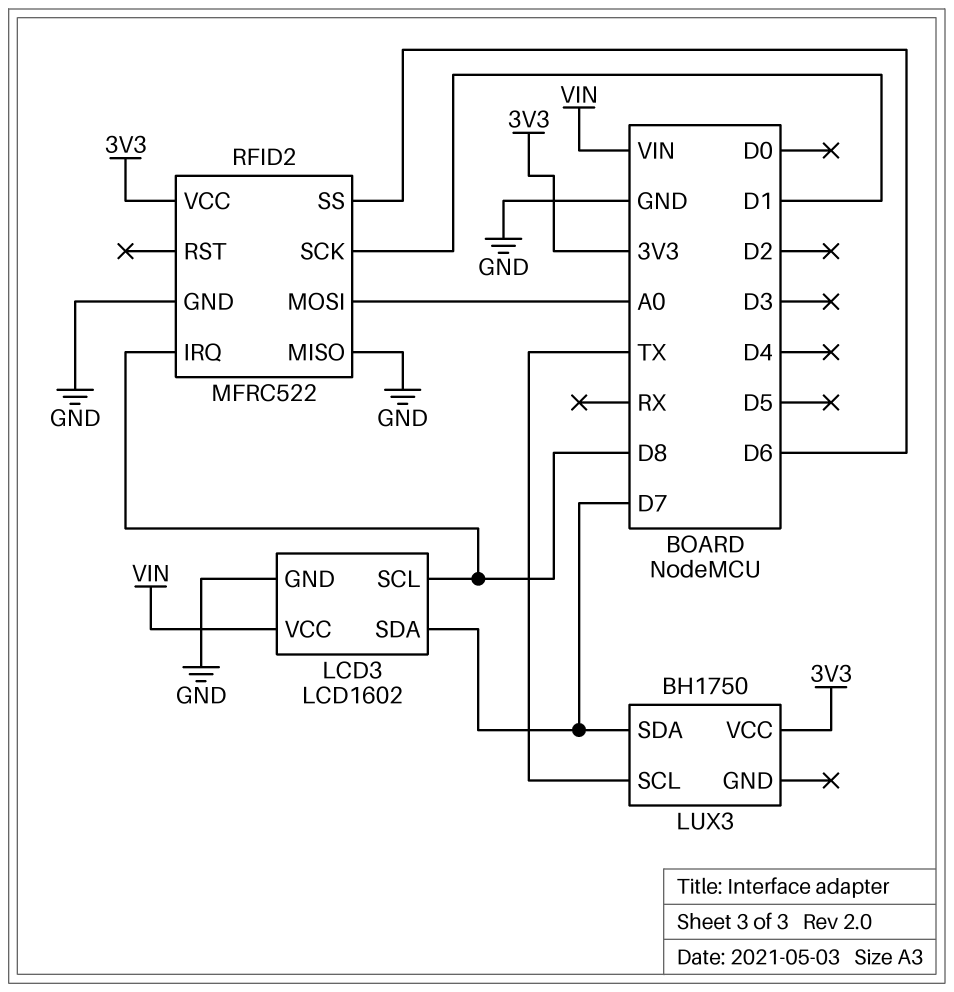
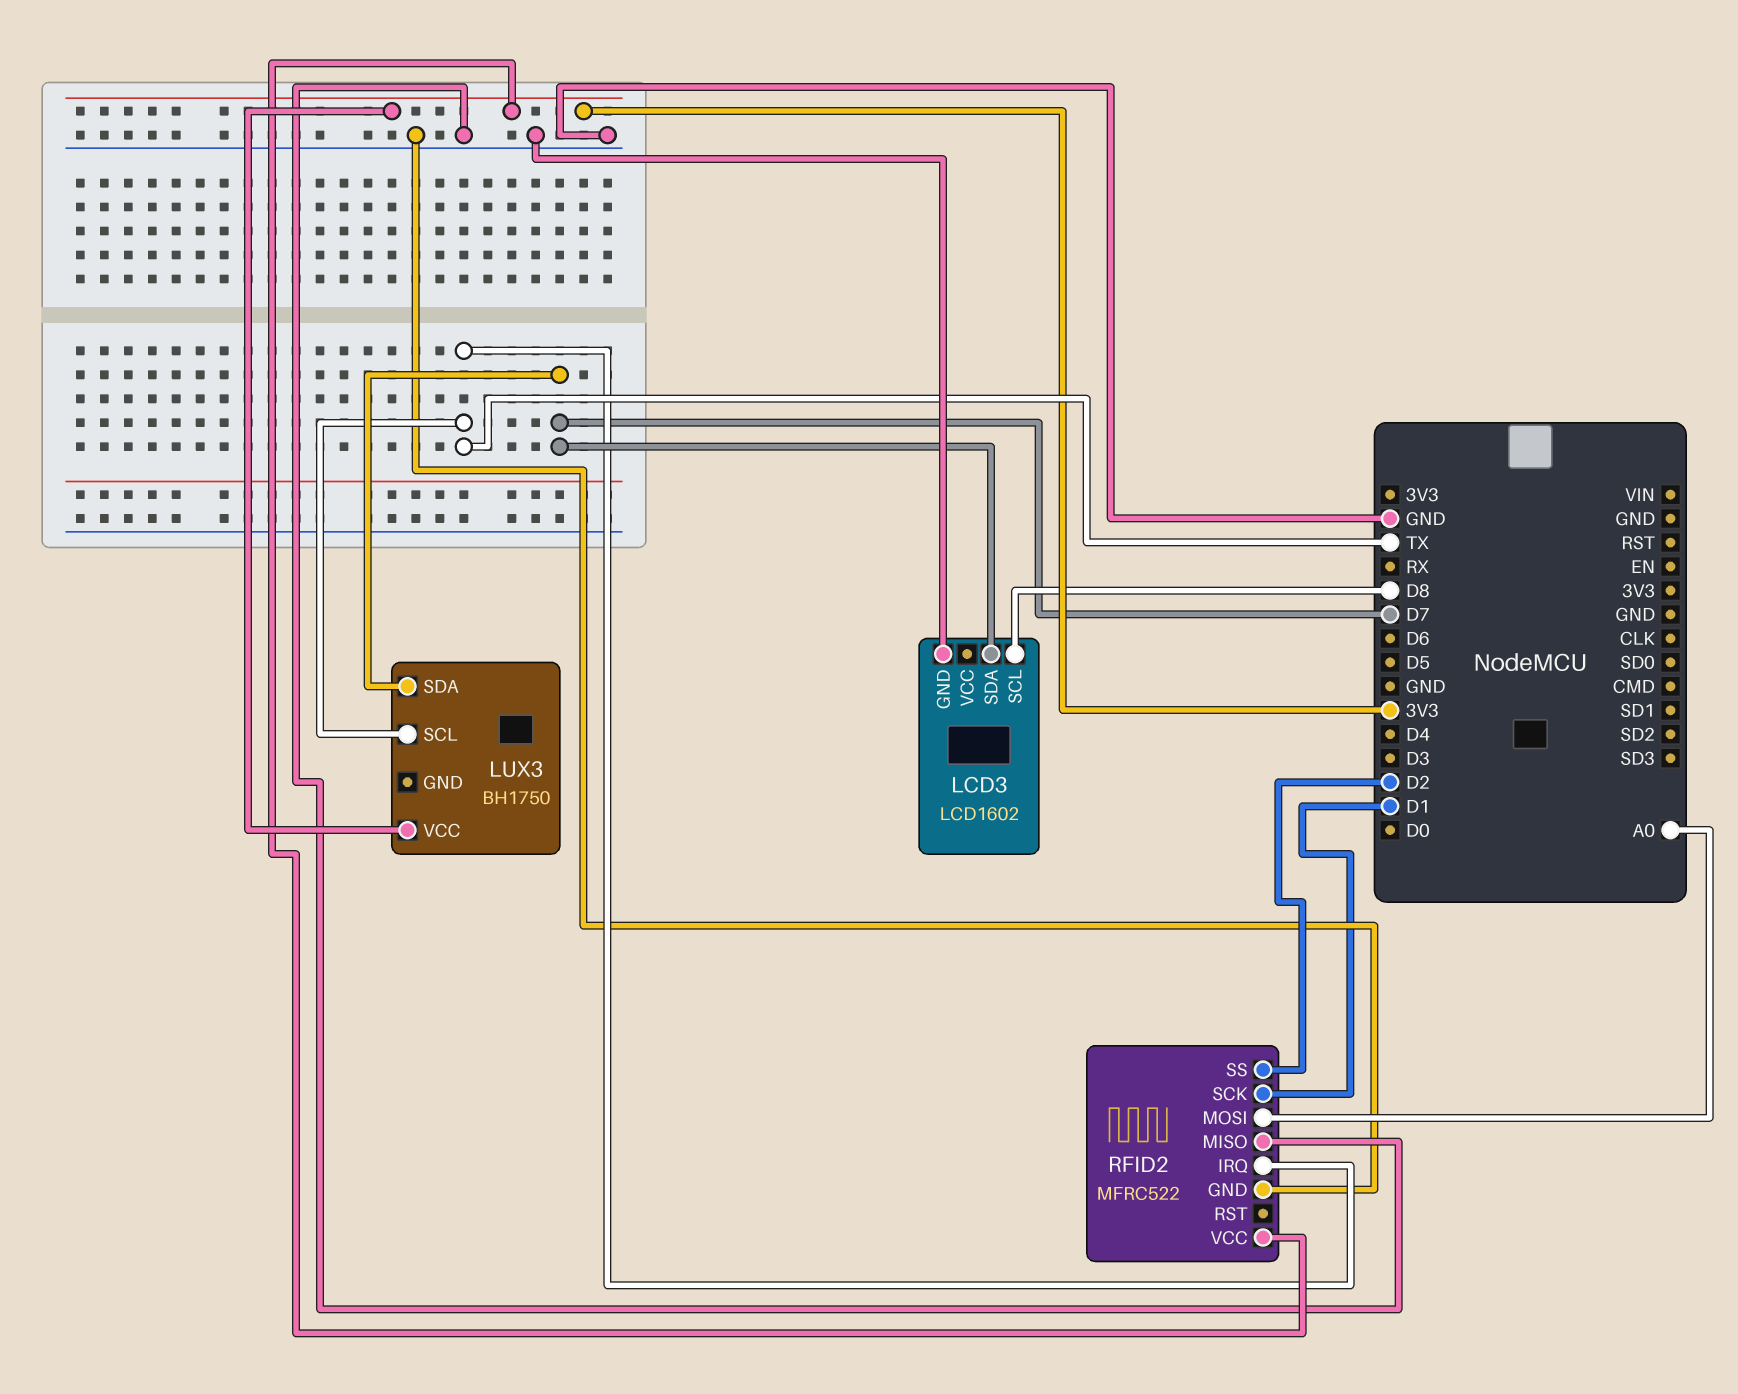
LCD3 pin VCC: VIN -> none
RFID2 pin IRQ: D8 -> TX
RFID2 pin SS: D6 -> D2

